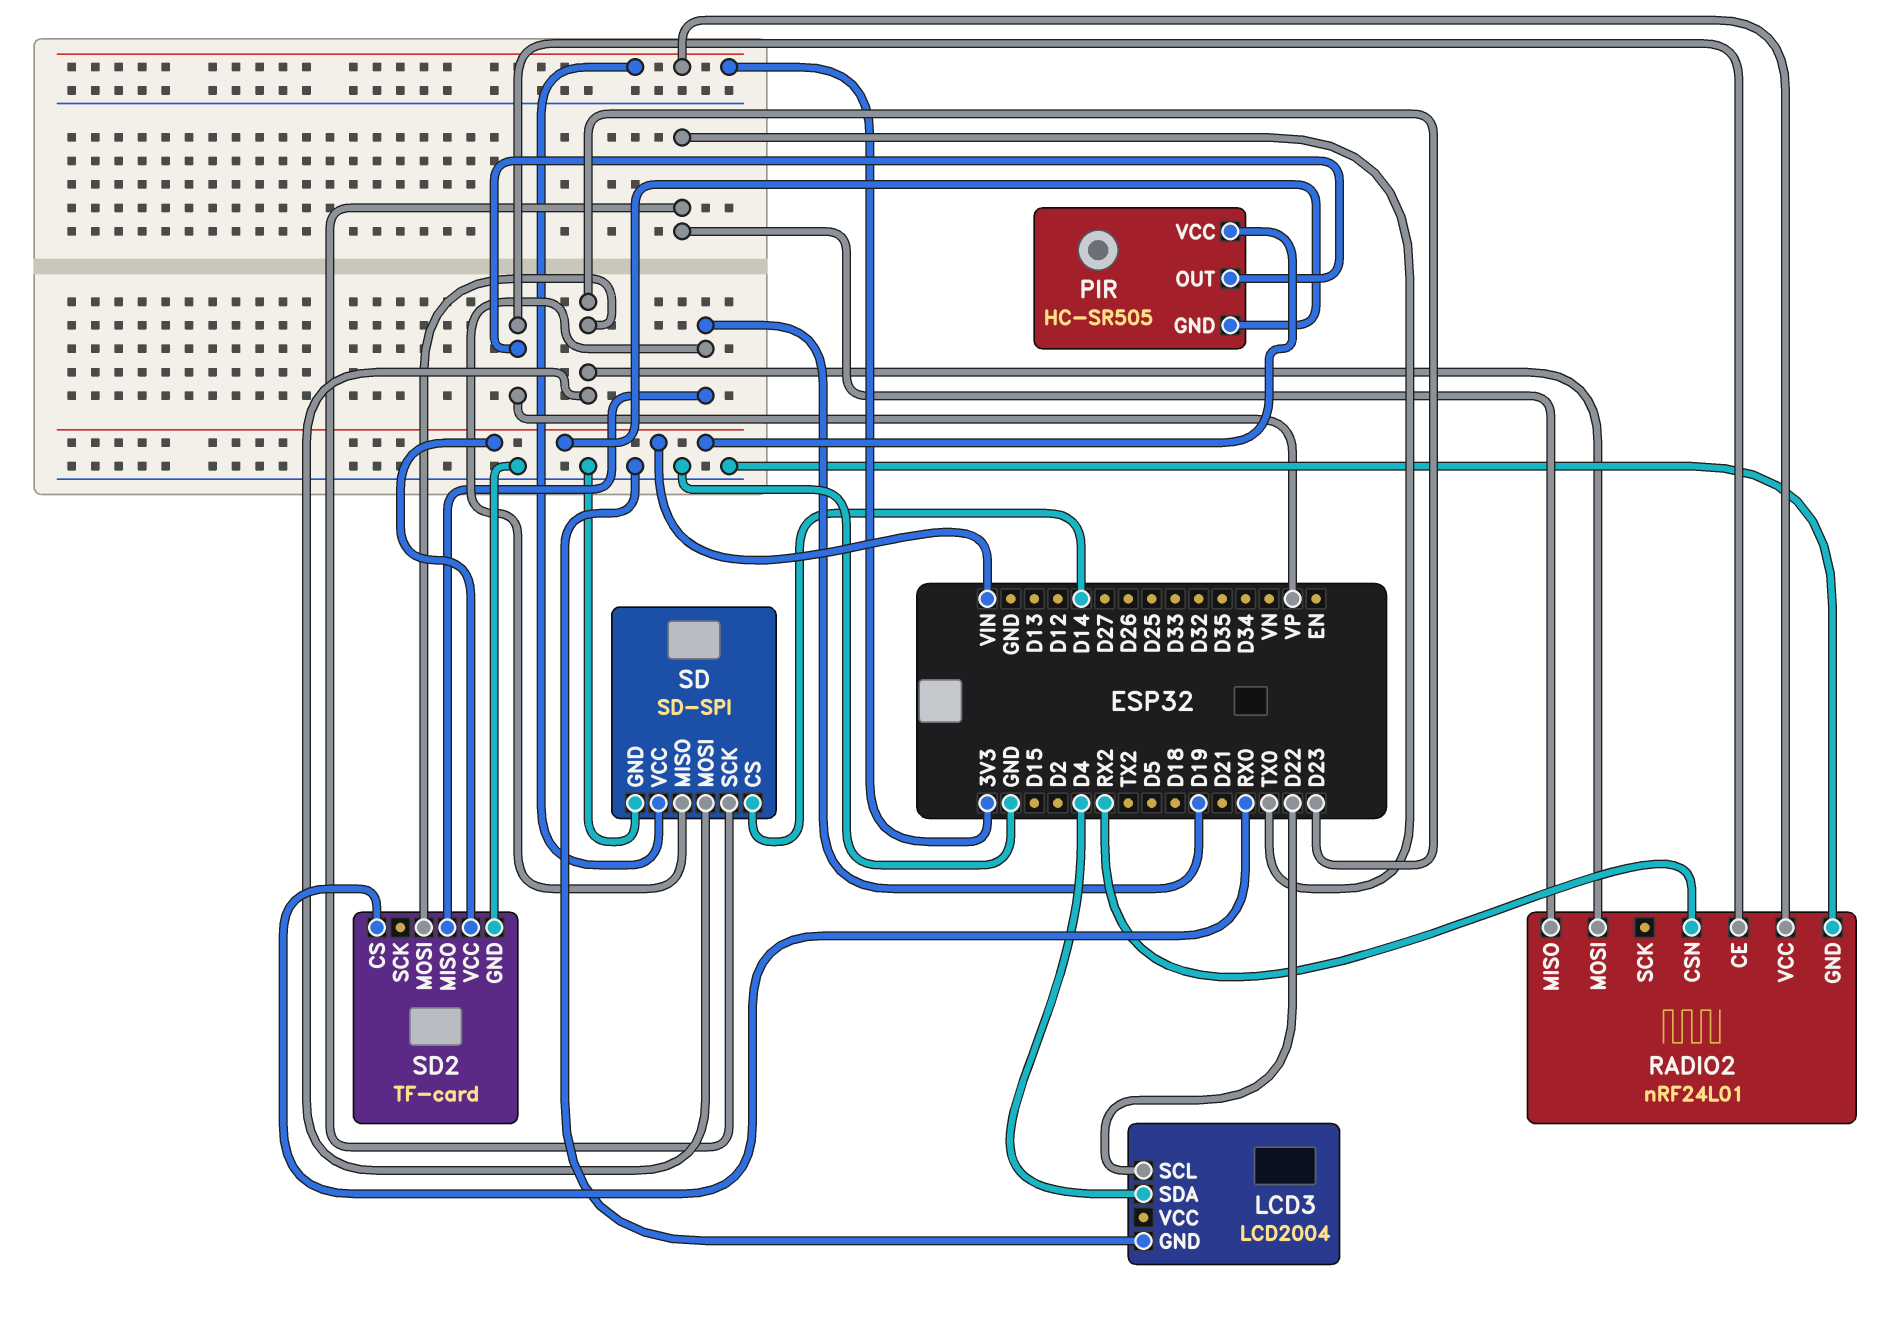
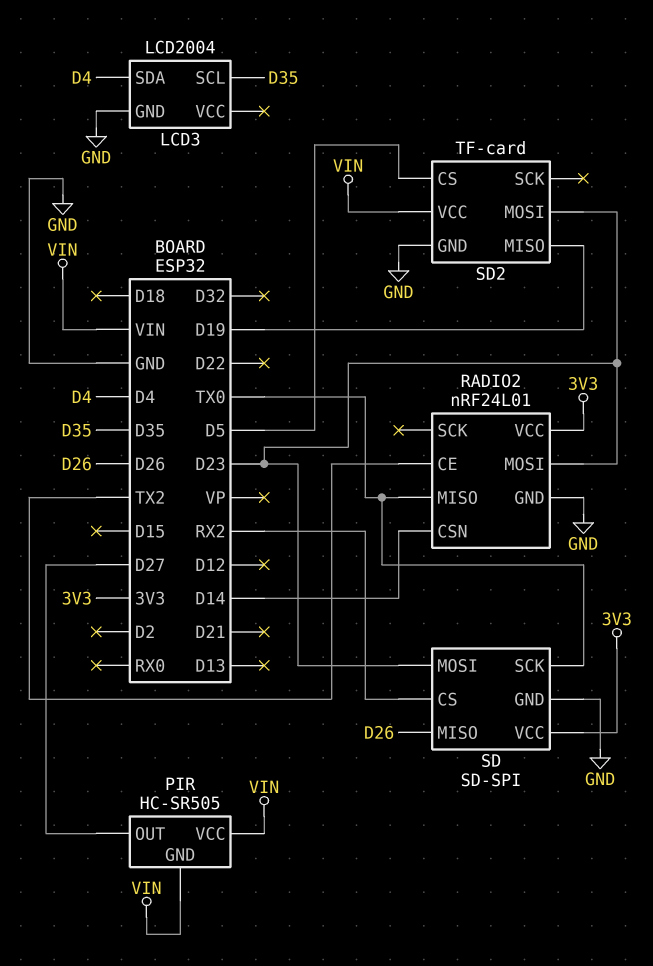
LCD3 pin SCL: D22 -> D35
PIR pin OUT: VP -> D27
RADIO2 pin CE: VP -> TX2
RADIO2 pin CSN: RX2 -> D14
SD pin CS: D14 -> RX2
SD pin MISO: D19 -> D26
SD2 pin CS: RX0 -> D5

